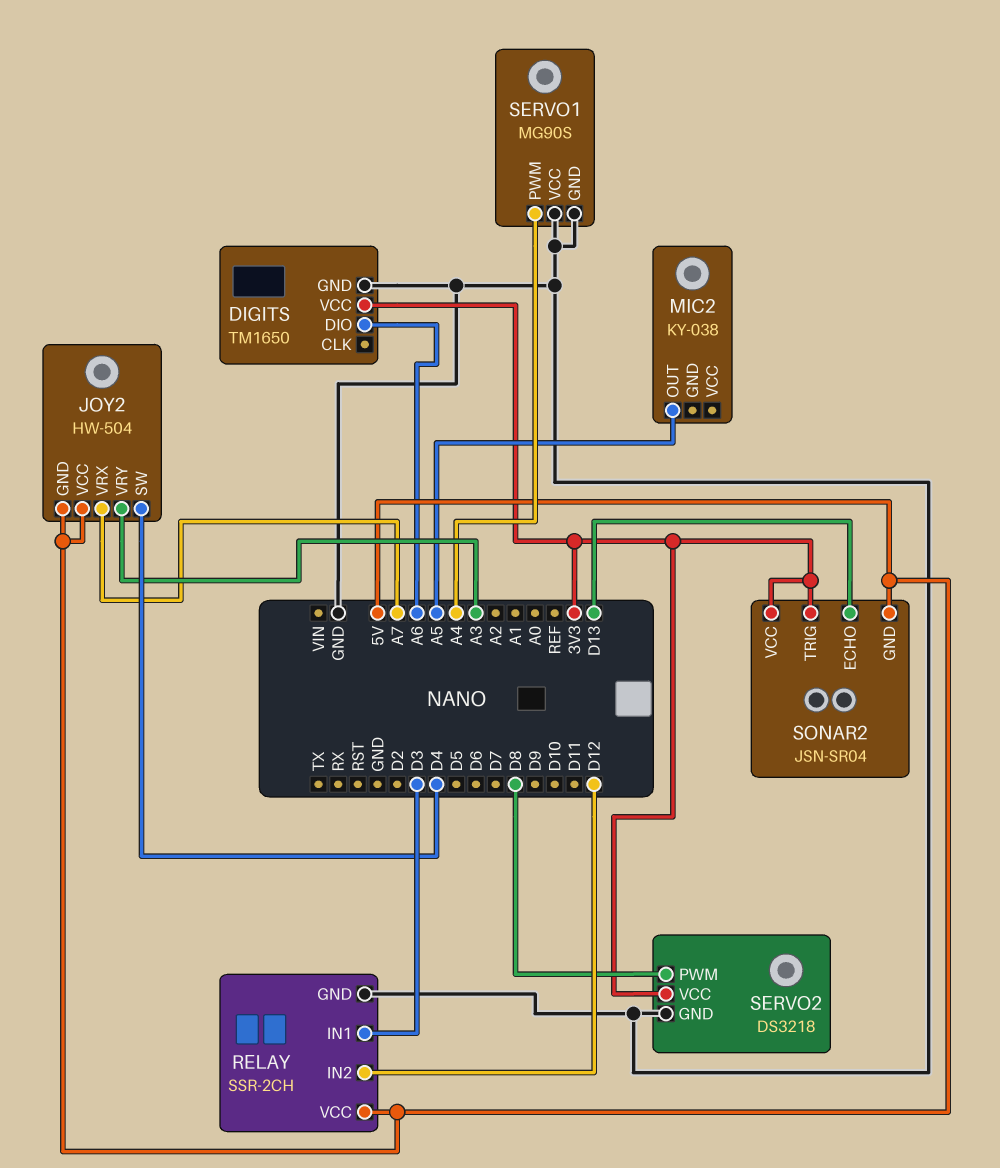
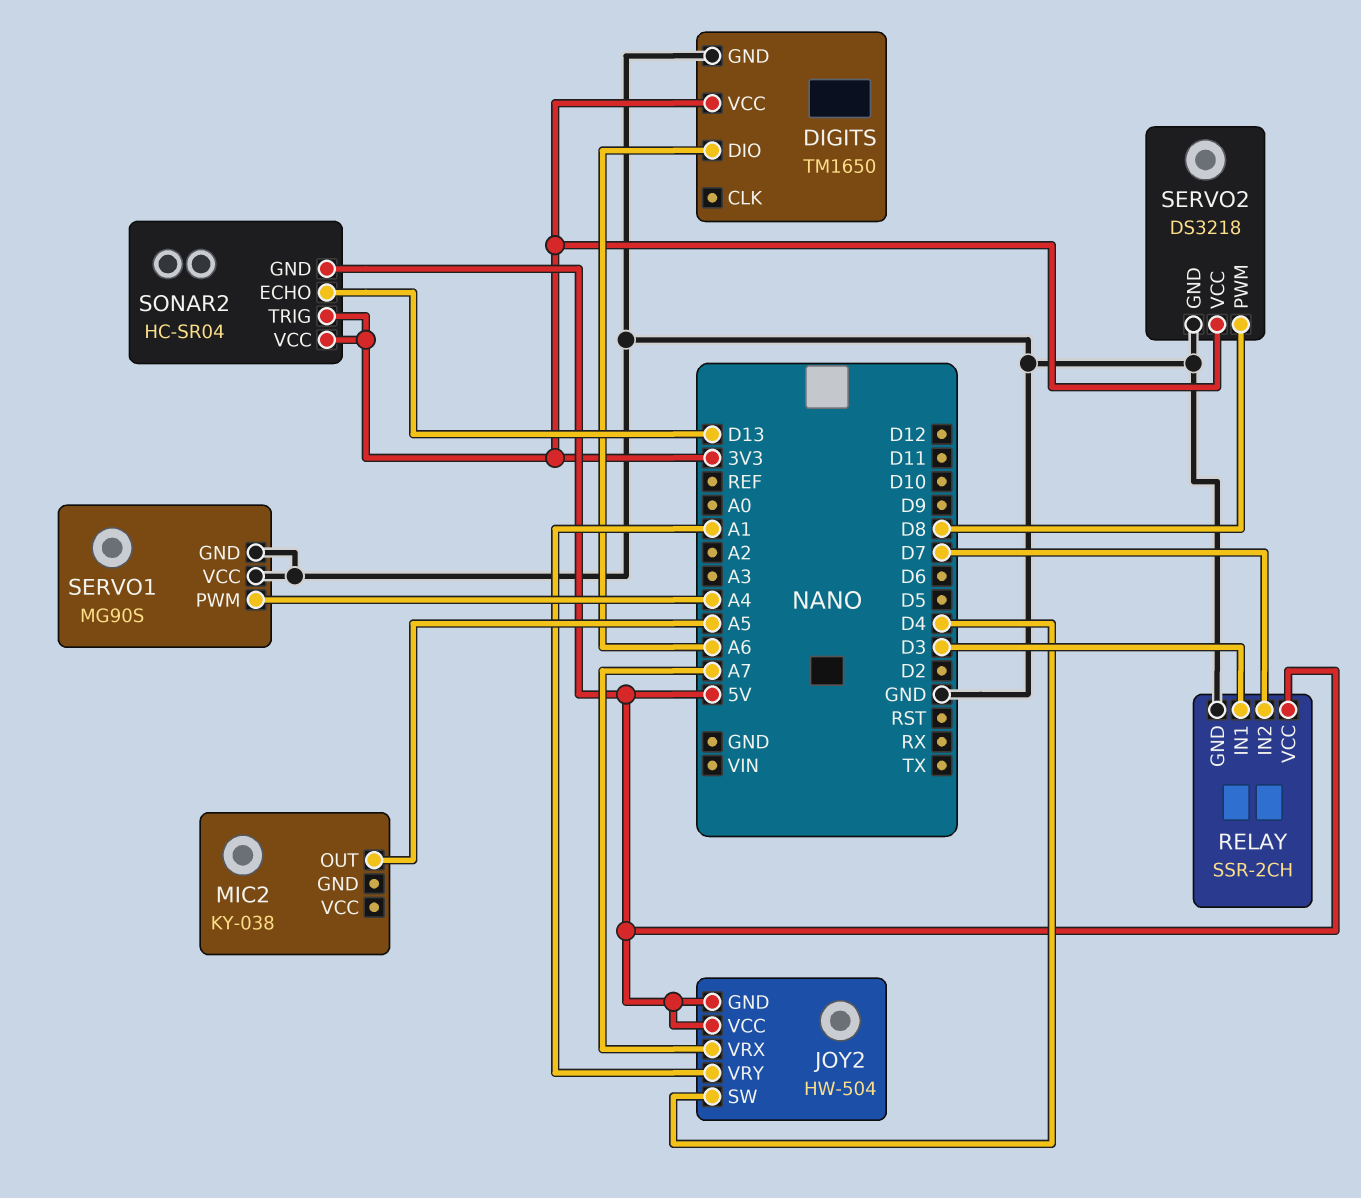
JOY2 pin VRY: A3 -> A1
RELAY pin IN2: D12 -> D7
SONAR2: JSN-SR04 -> HC-SR04

